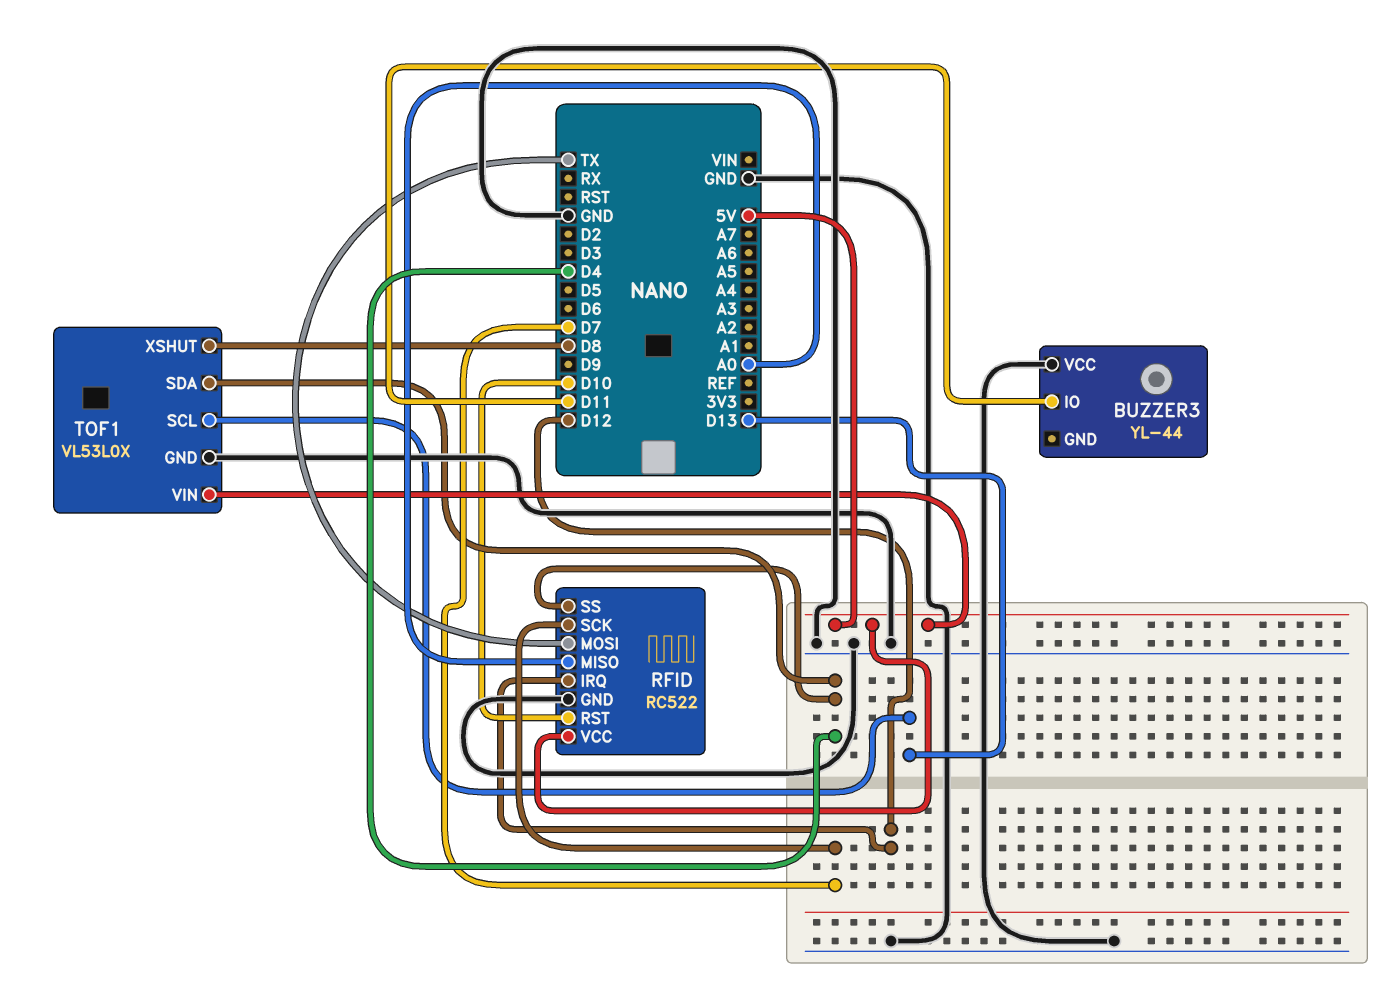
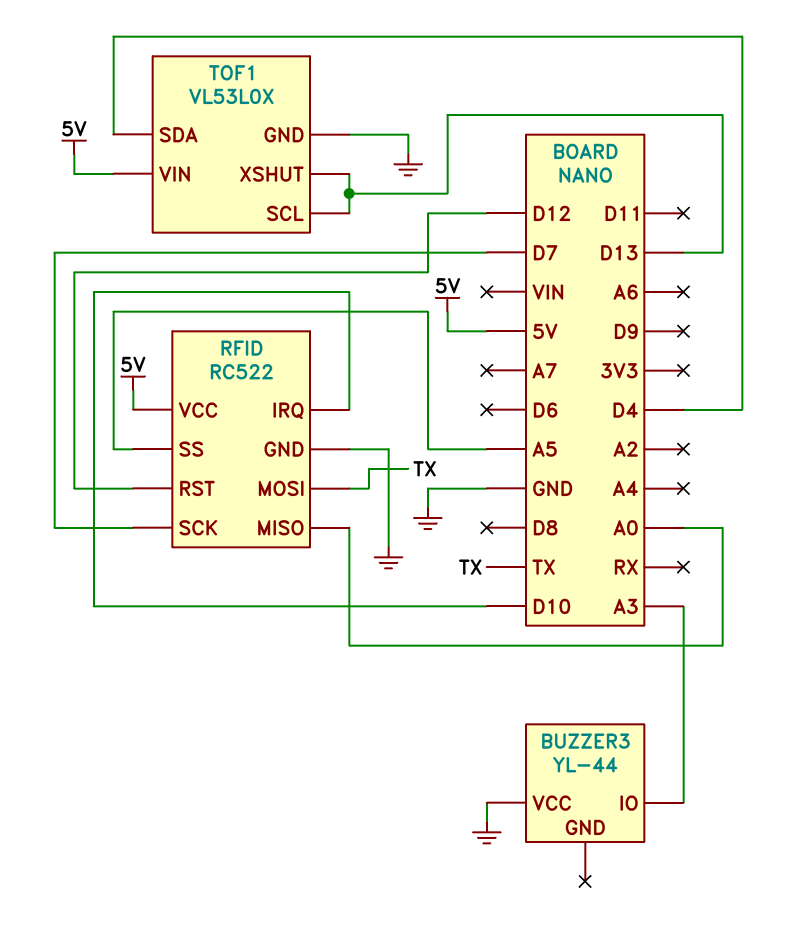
BUZZER3 pin IO: D11 -> A3
RFID pin IRQ: D12 -> D10
RFID pin RST: D10 -> D12
RFID pin SS: D4 -> A5
TOF1 pin XSHUT: D8 -> D13

